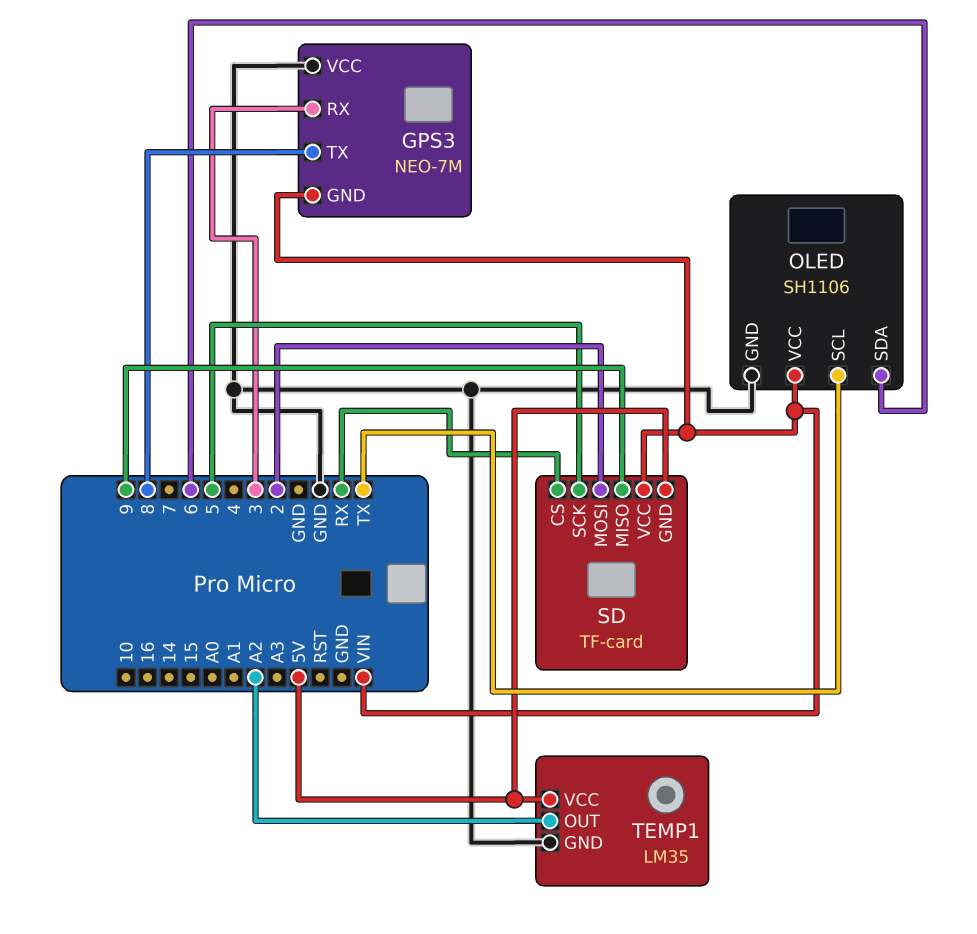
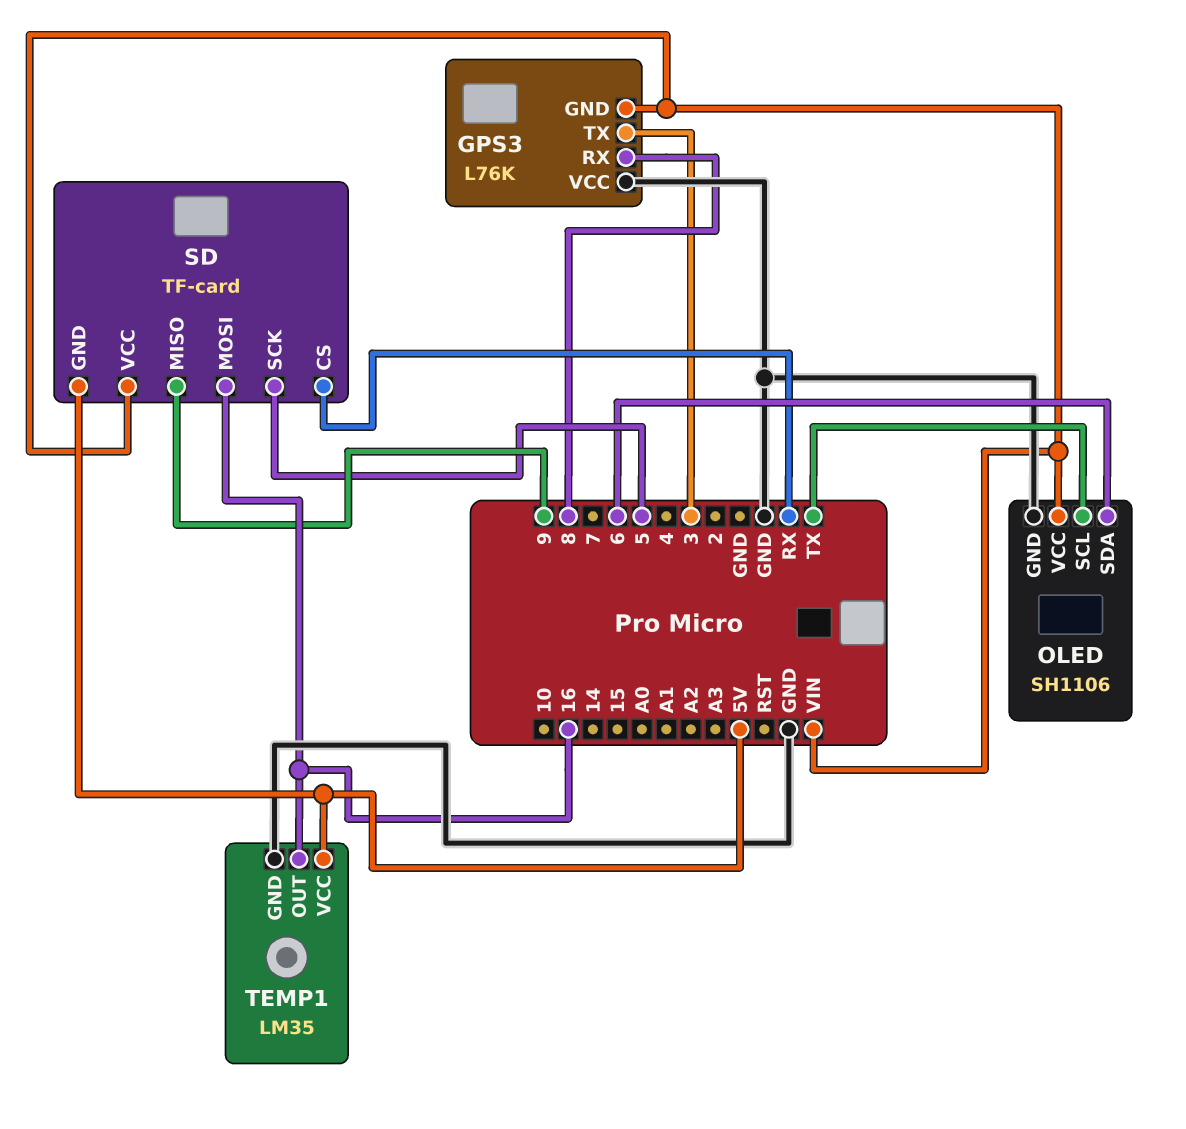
GPS3: NEO-7M -> L76K
GPS3 pin RX: 3 -> 8
GPS3 pin TX: 8 -> 3
SD pin MOSI: 2 -> 16
TEMP1 pin OUT: A2 -> 16

